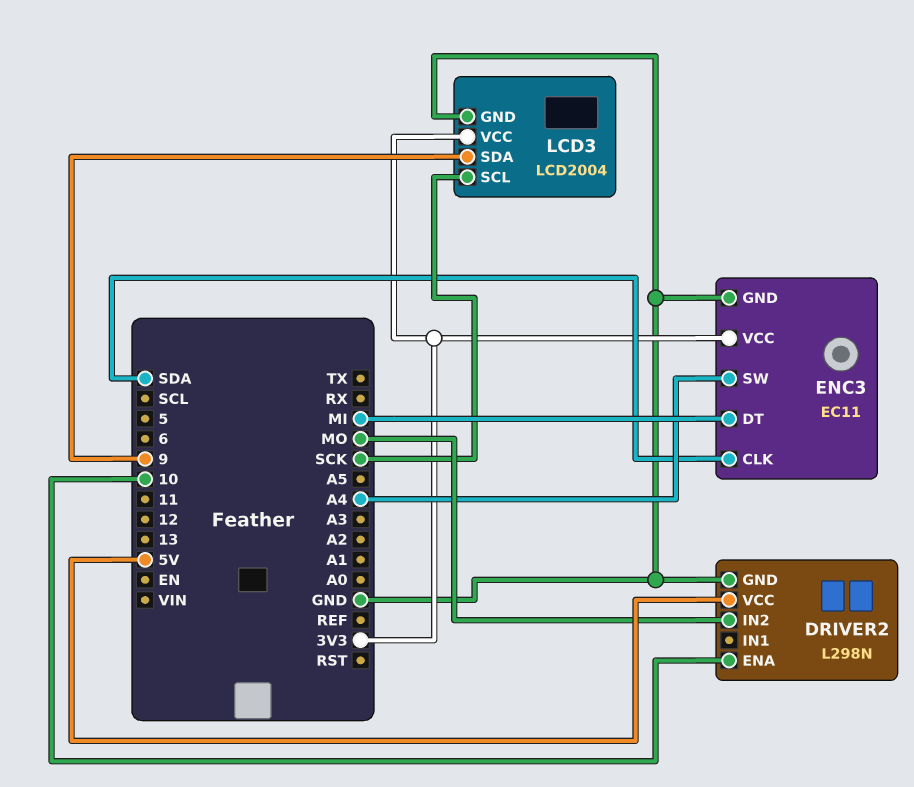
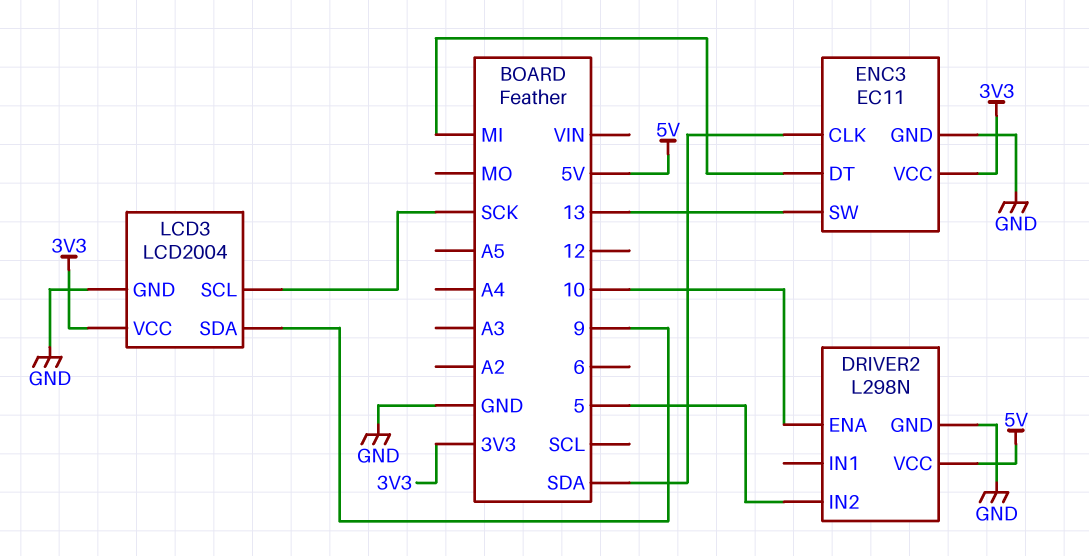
DRIVER2 pin IN2: MO -> 5
ENC3 pin SW: A4 -> 13

